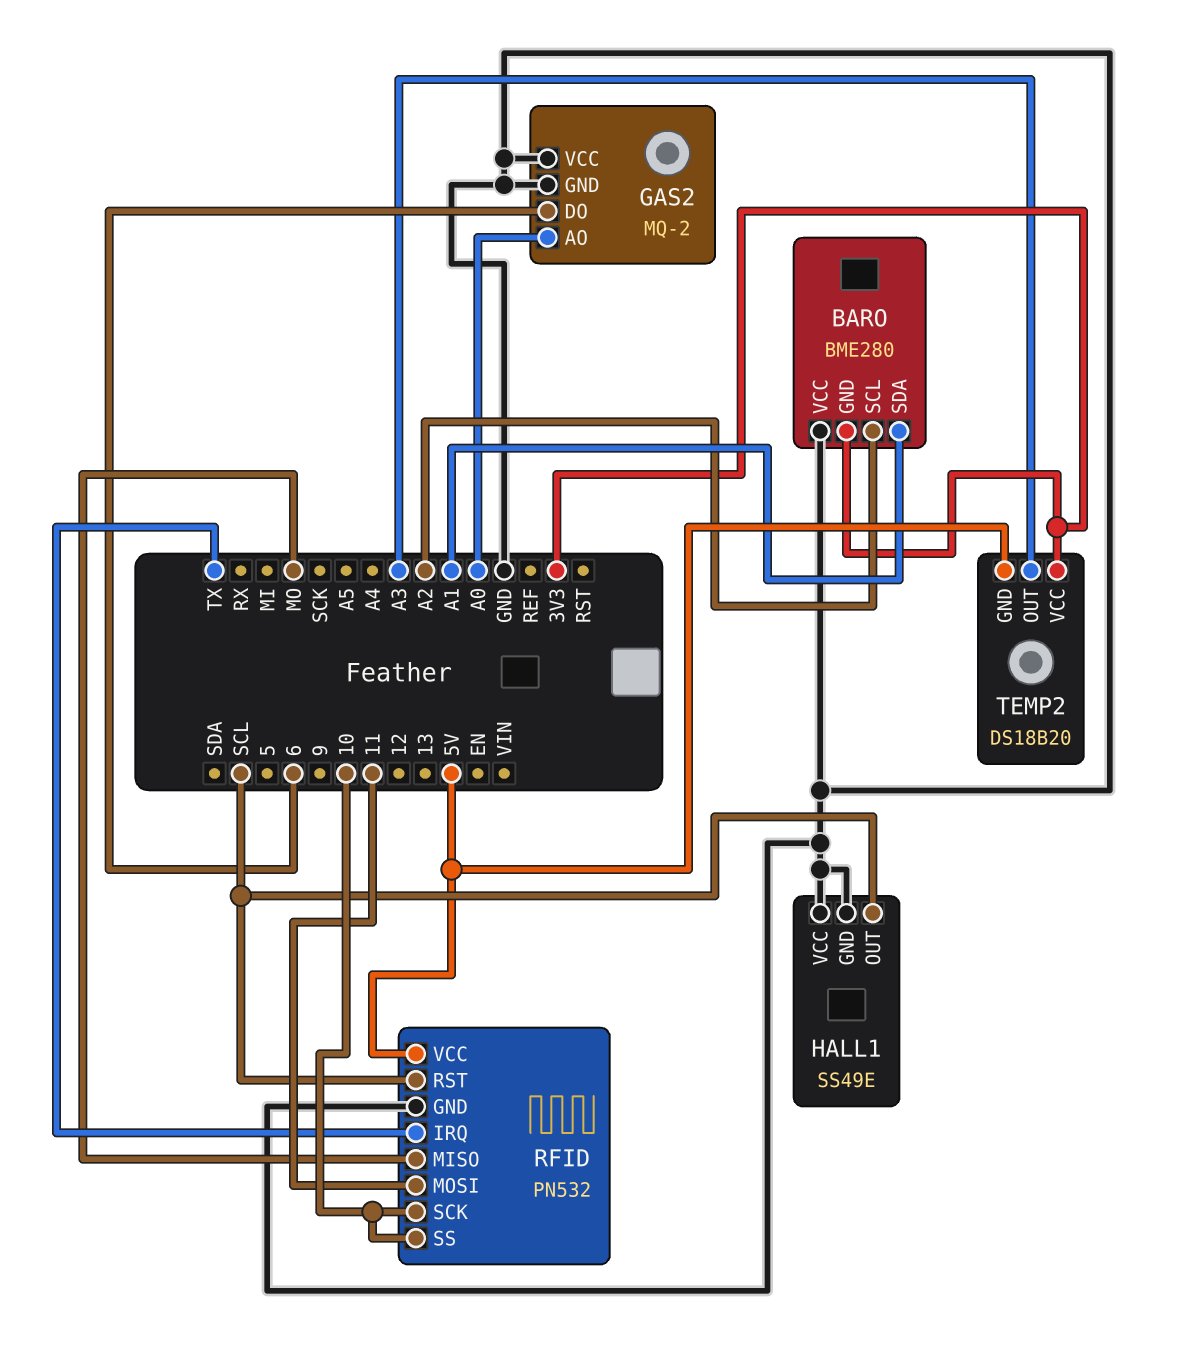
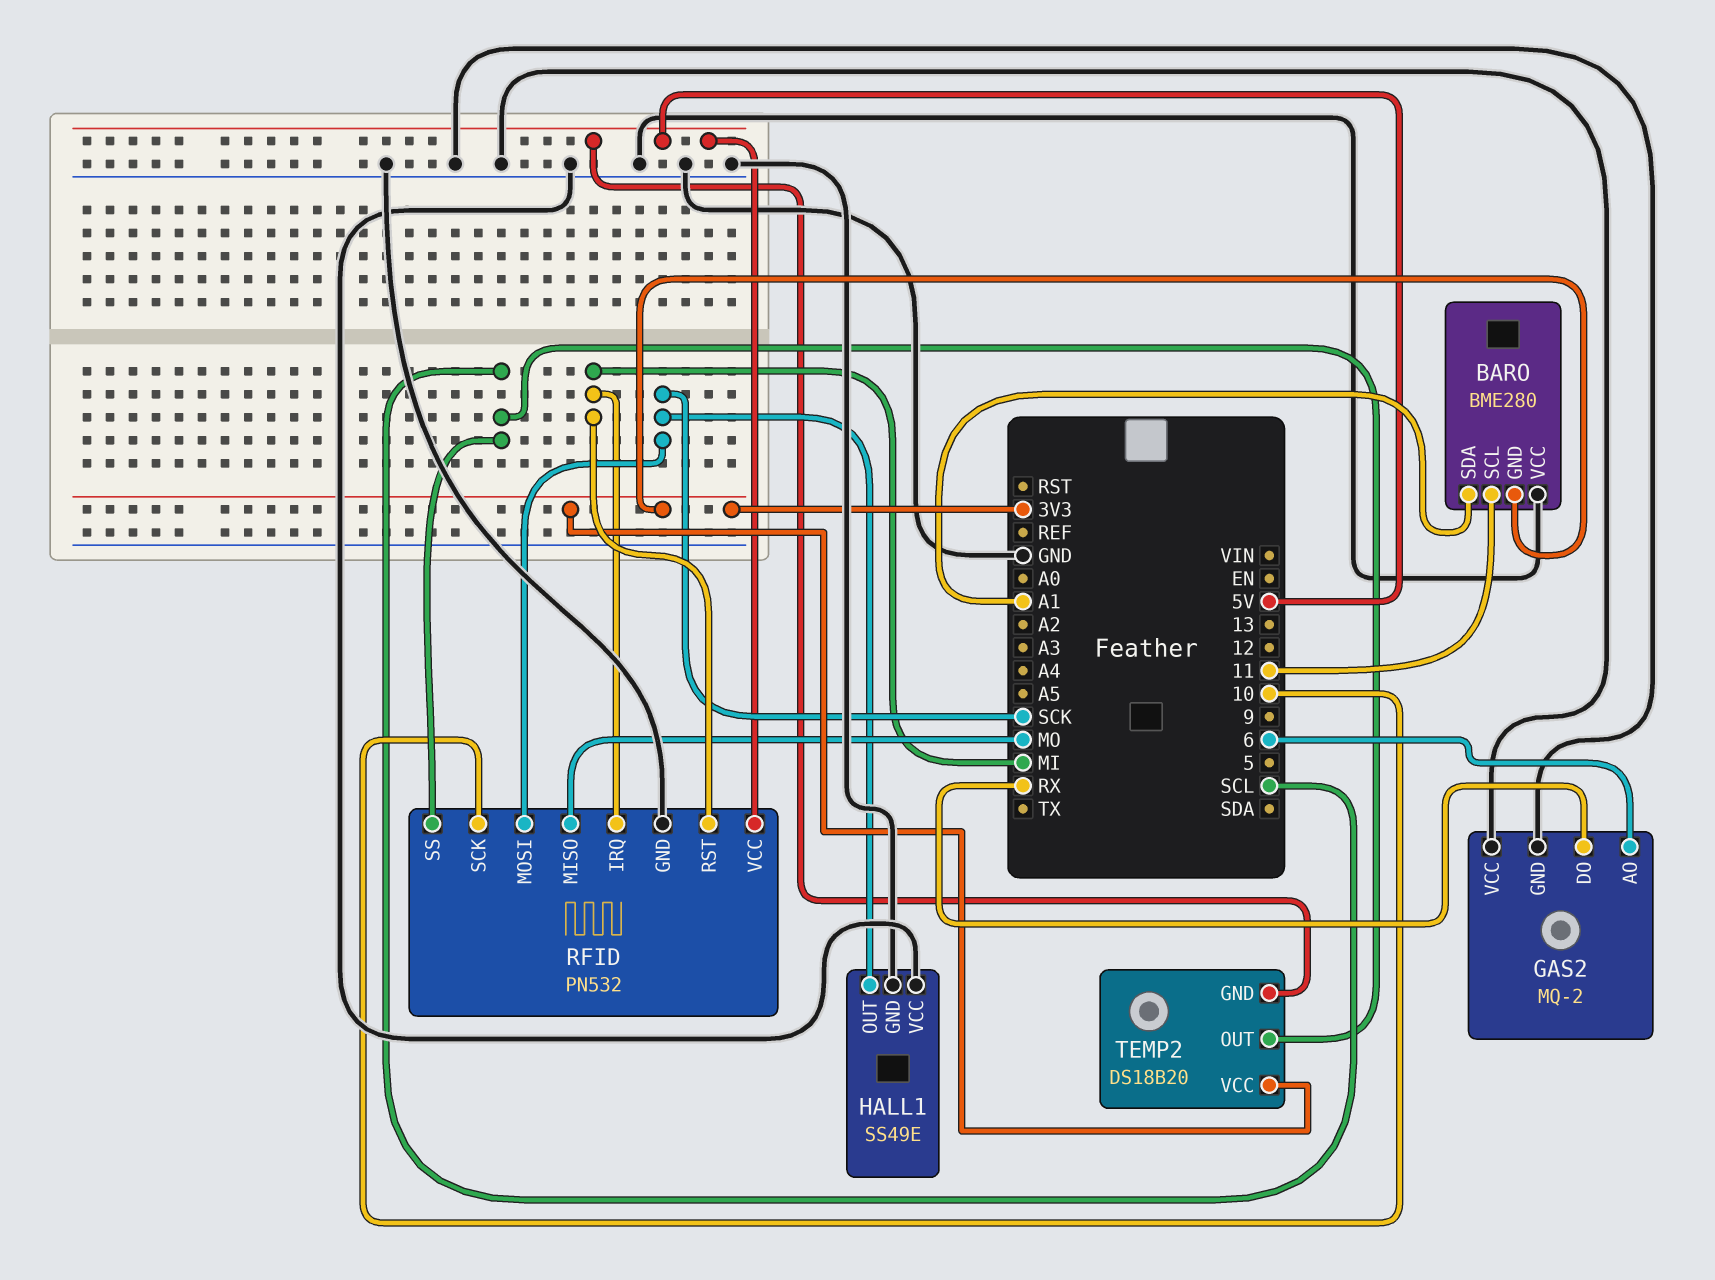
BARO pin SCL: A2 -> 11
GAS2 pin AO: A0 -> 6
GAS2 pin DO: 6 -> RX
HALL1 pin OUT: SCL -> SCK
RFID pin IRQ: TX -> MI
RFID pin MOSI: 11 -> SCK
RFID pin RST: SCL -> MI
RFID pin SS: 10 -> SCL
TEMP2 pin OUT: A3 -> SCL

